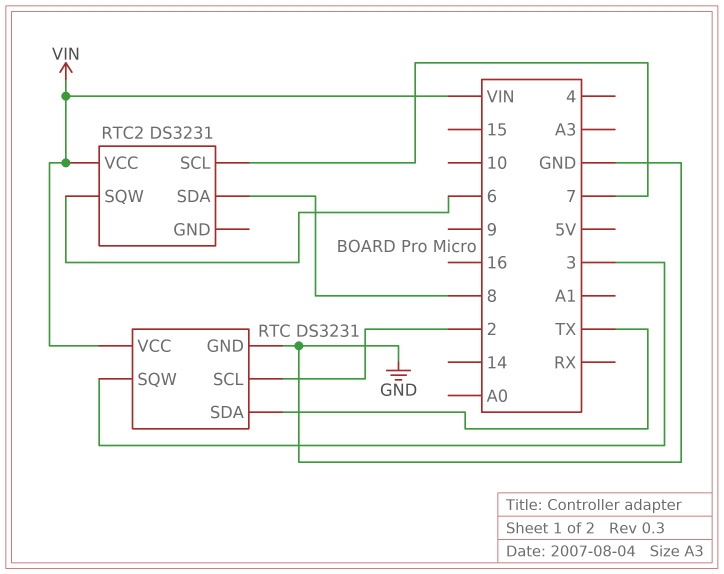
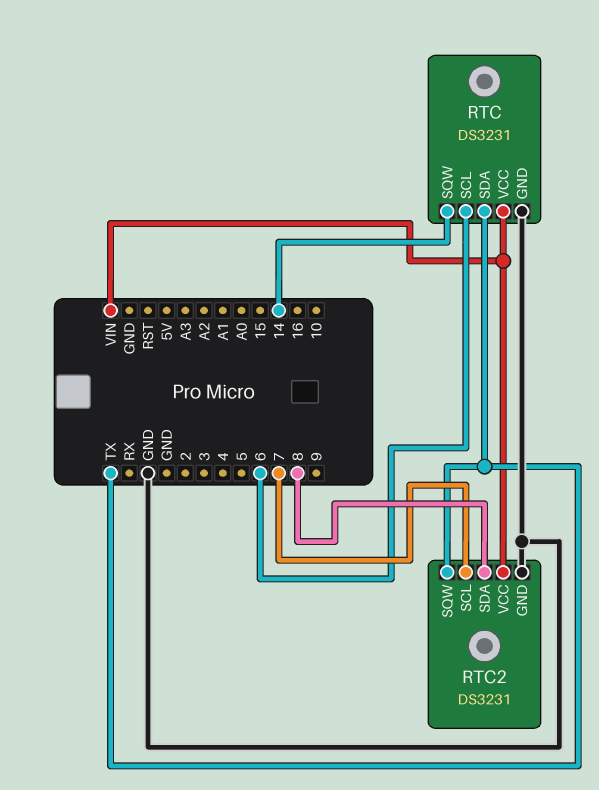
RTC pin SCL: 2 -> 6
RTC pin SQW: 3 -> 14
RTC2 pin GND: none -> GND
RTC2 pin SQW: 6 -> TX

